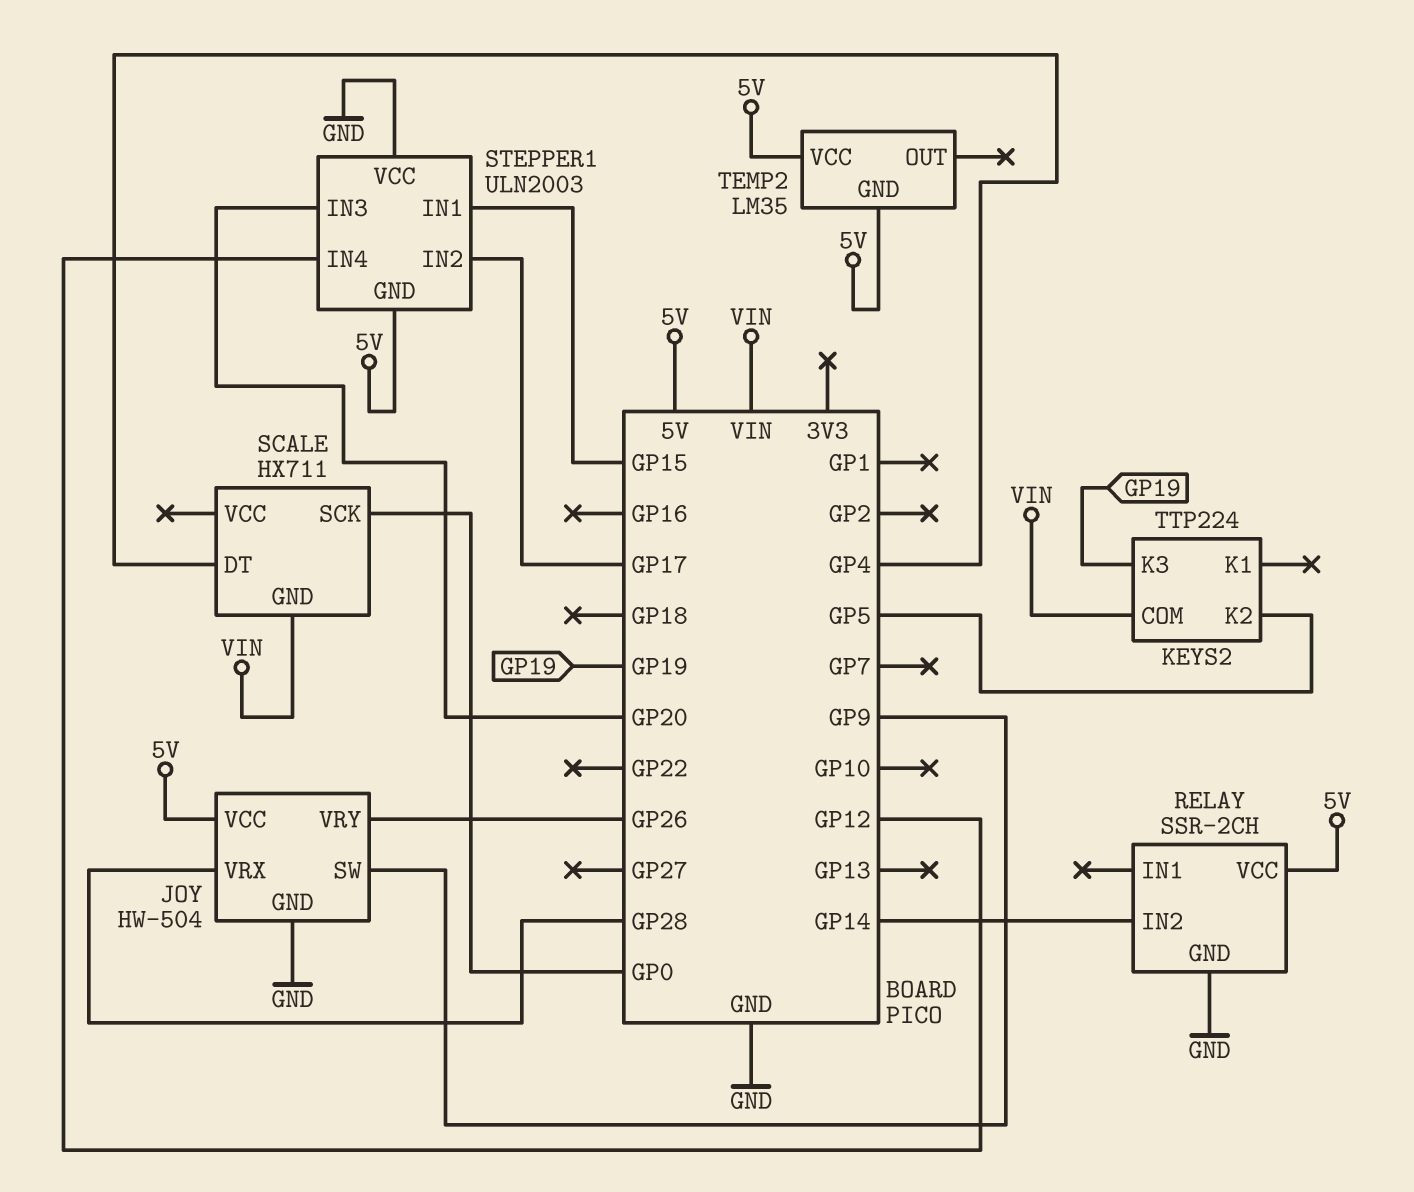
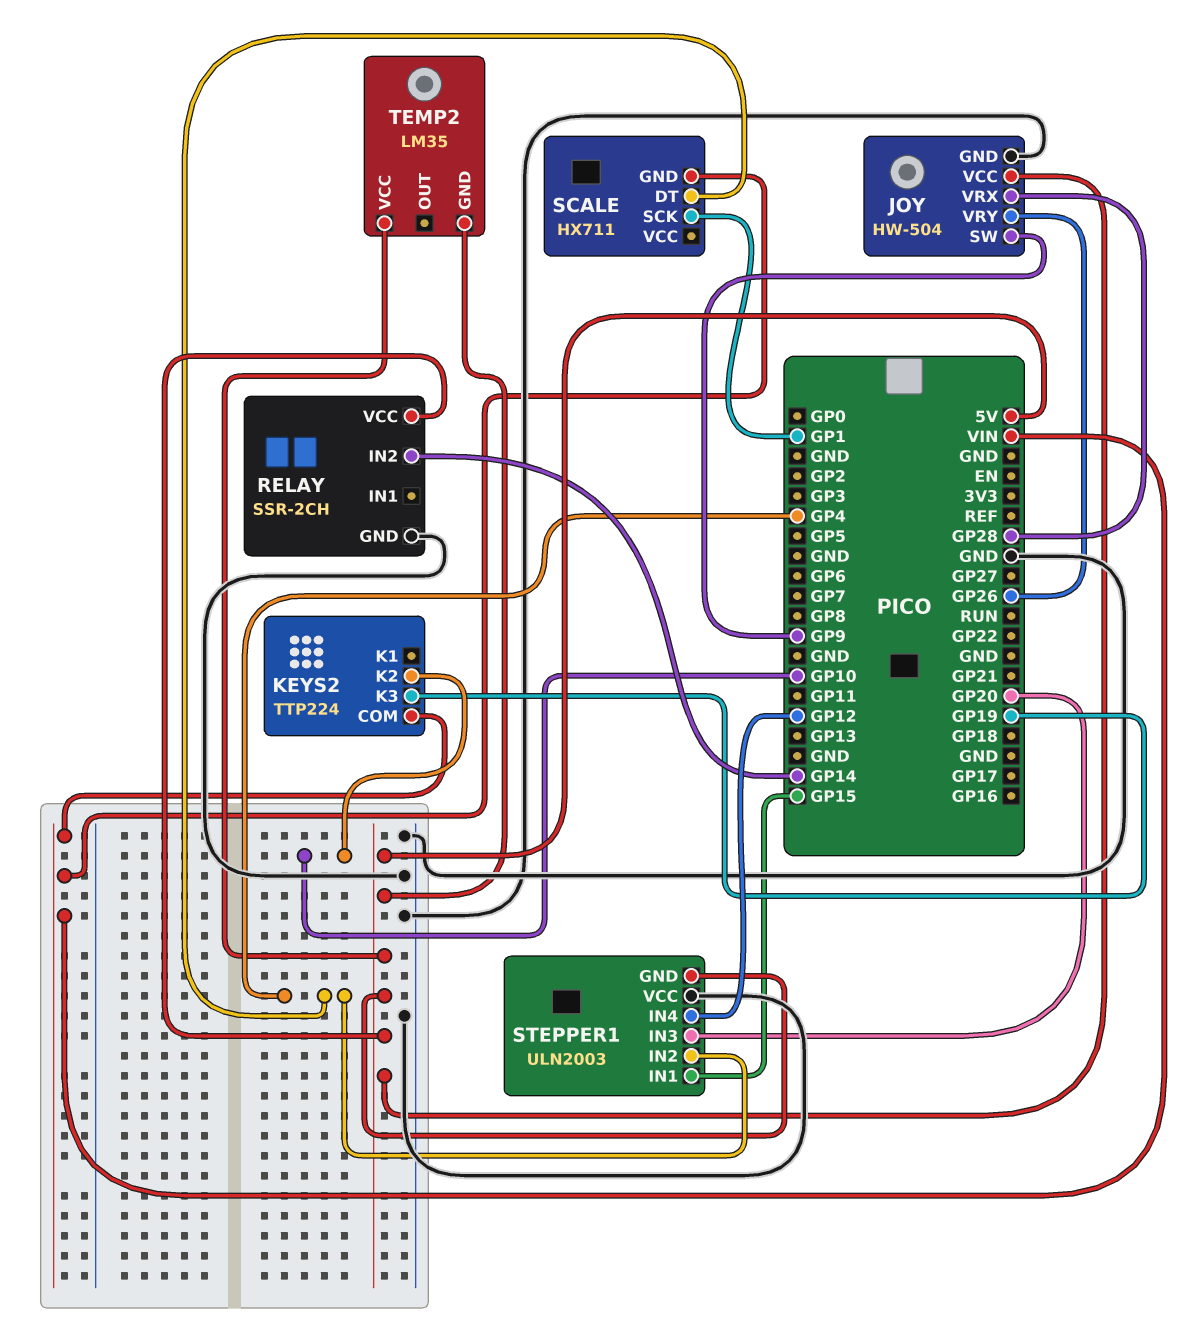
KEYS2 pin K2: GP5 -> GP10
SCALE pin SCK: GP0 -> GP1
STEPPER1 pin IN2: GP17 -> GP4

